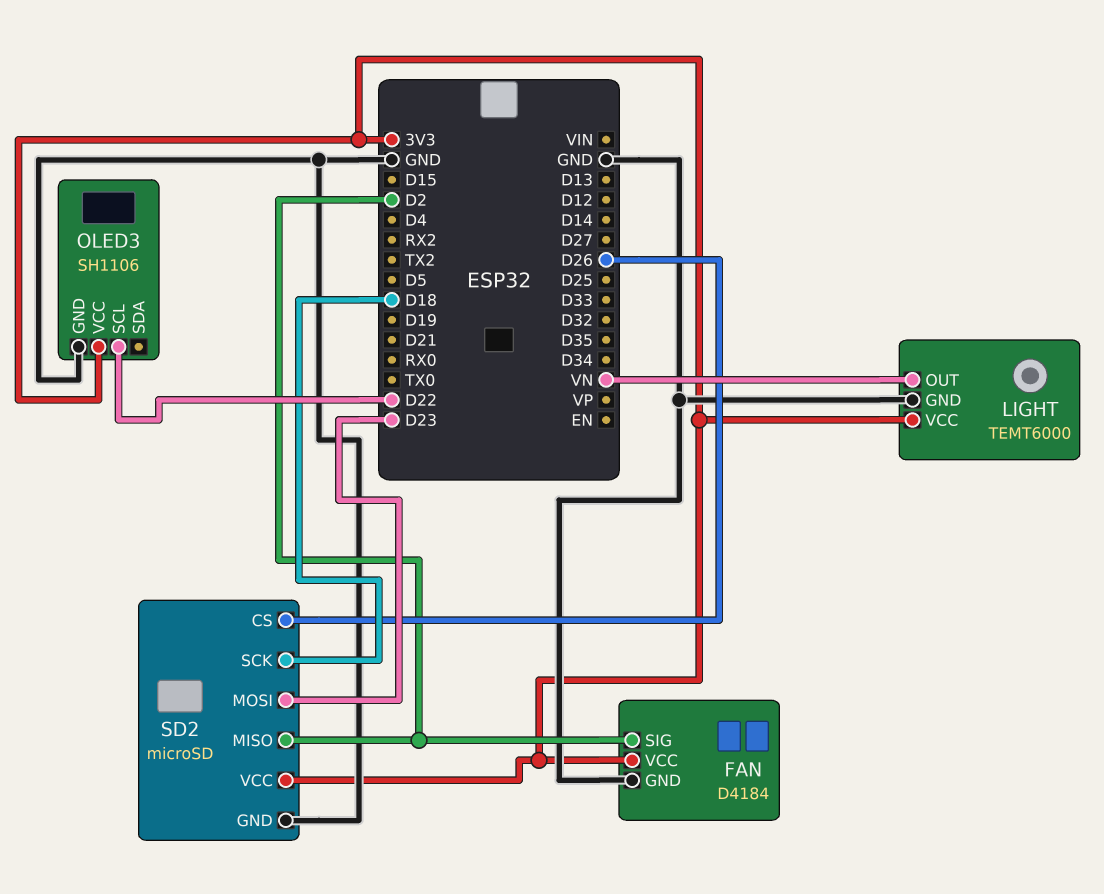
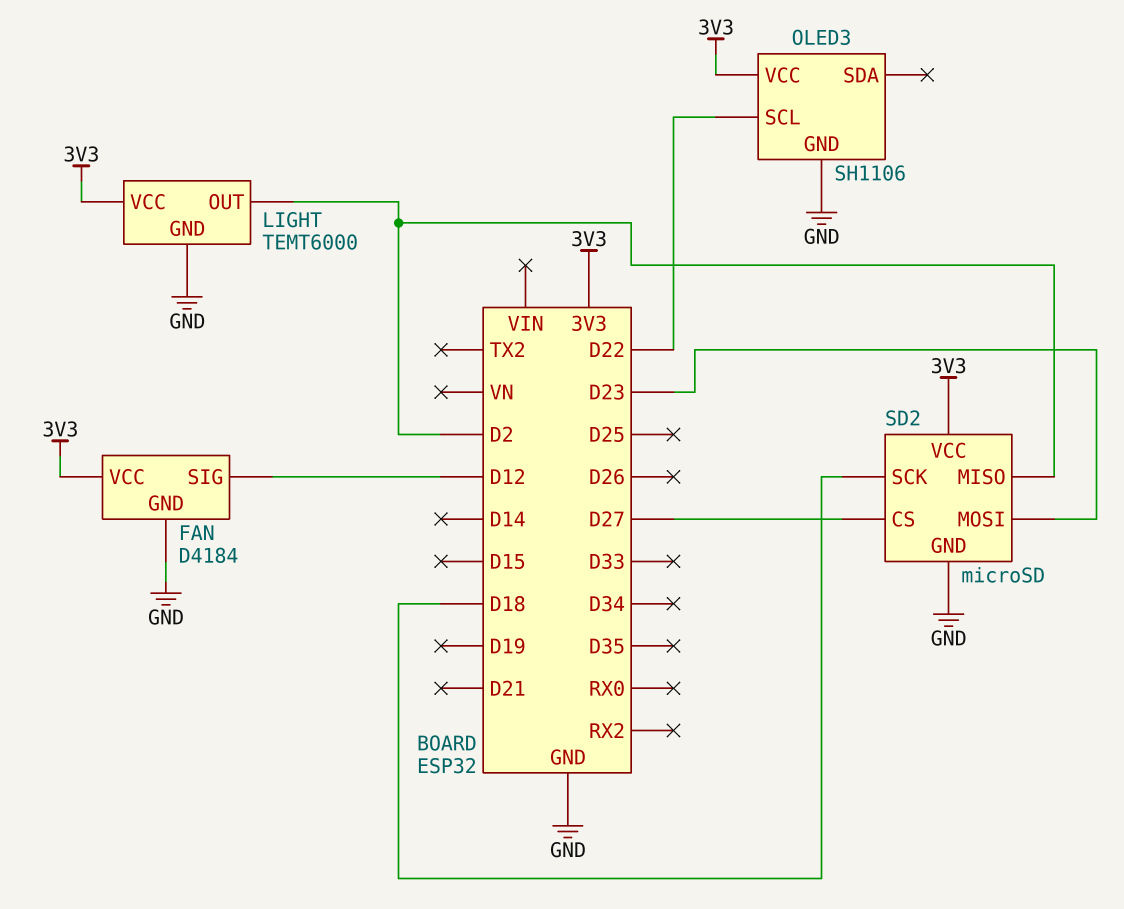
FAN pin SIG: D2 -> D12
LIGHT pin OUT: VN -> D2
SD2 pin CS: D26 -> D27

